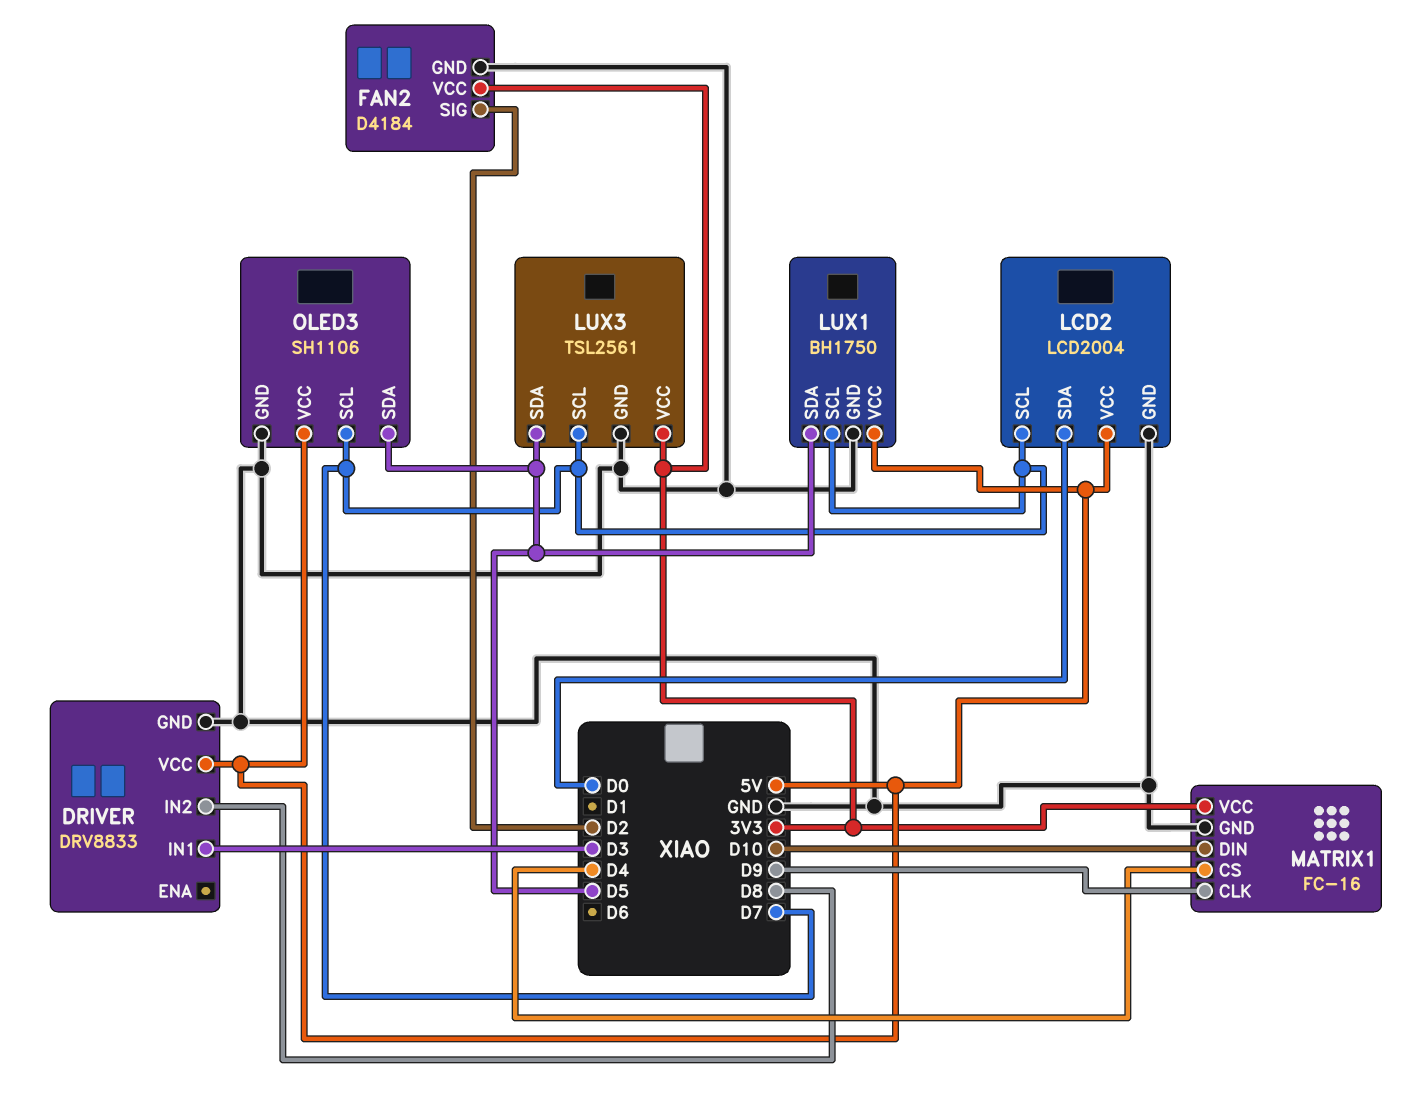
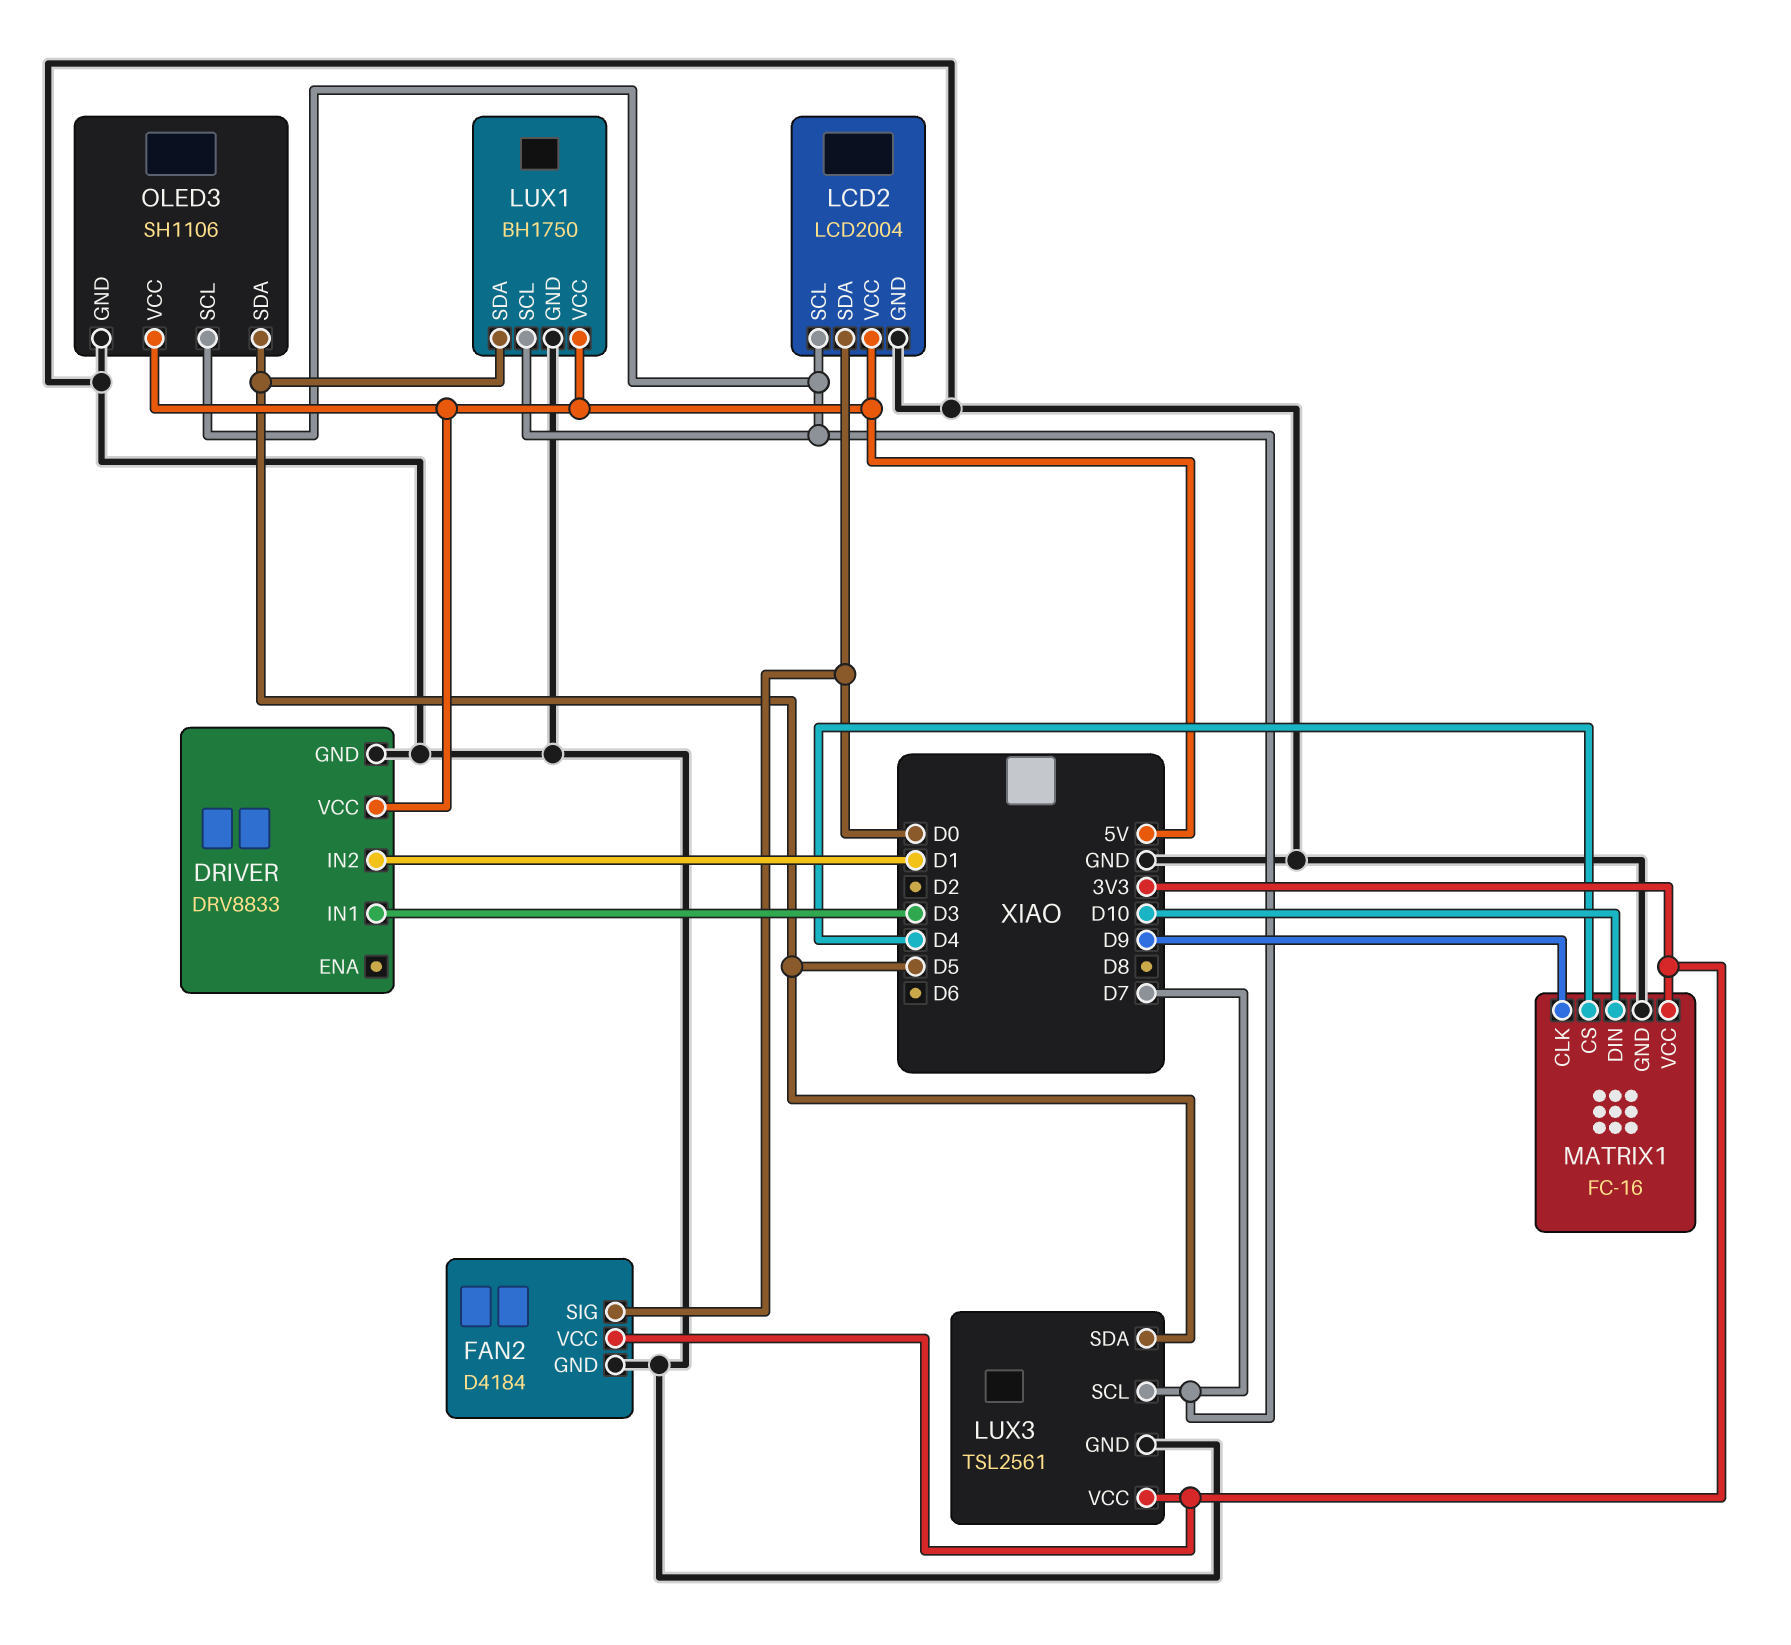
DRIVER pin IN2: D8 -> D1
FAN2 pin SIG: D2 -> D0

